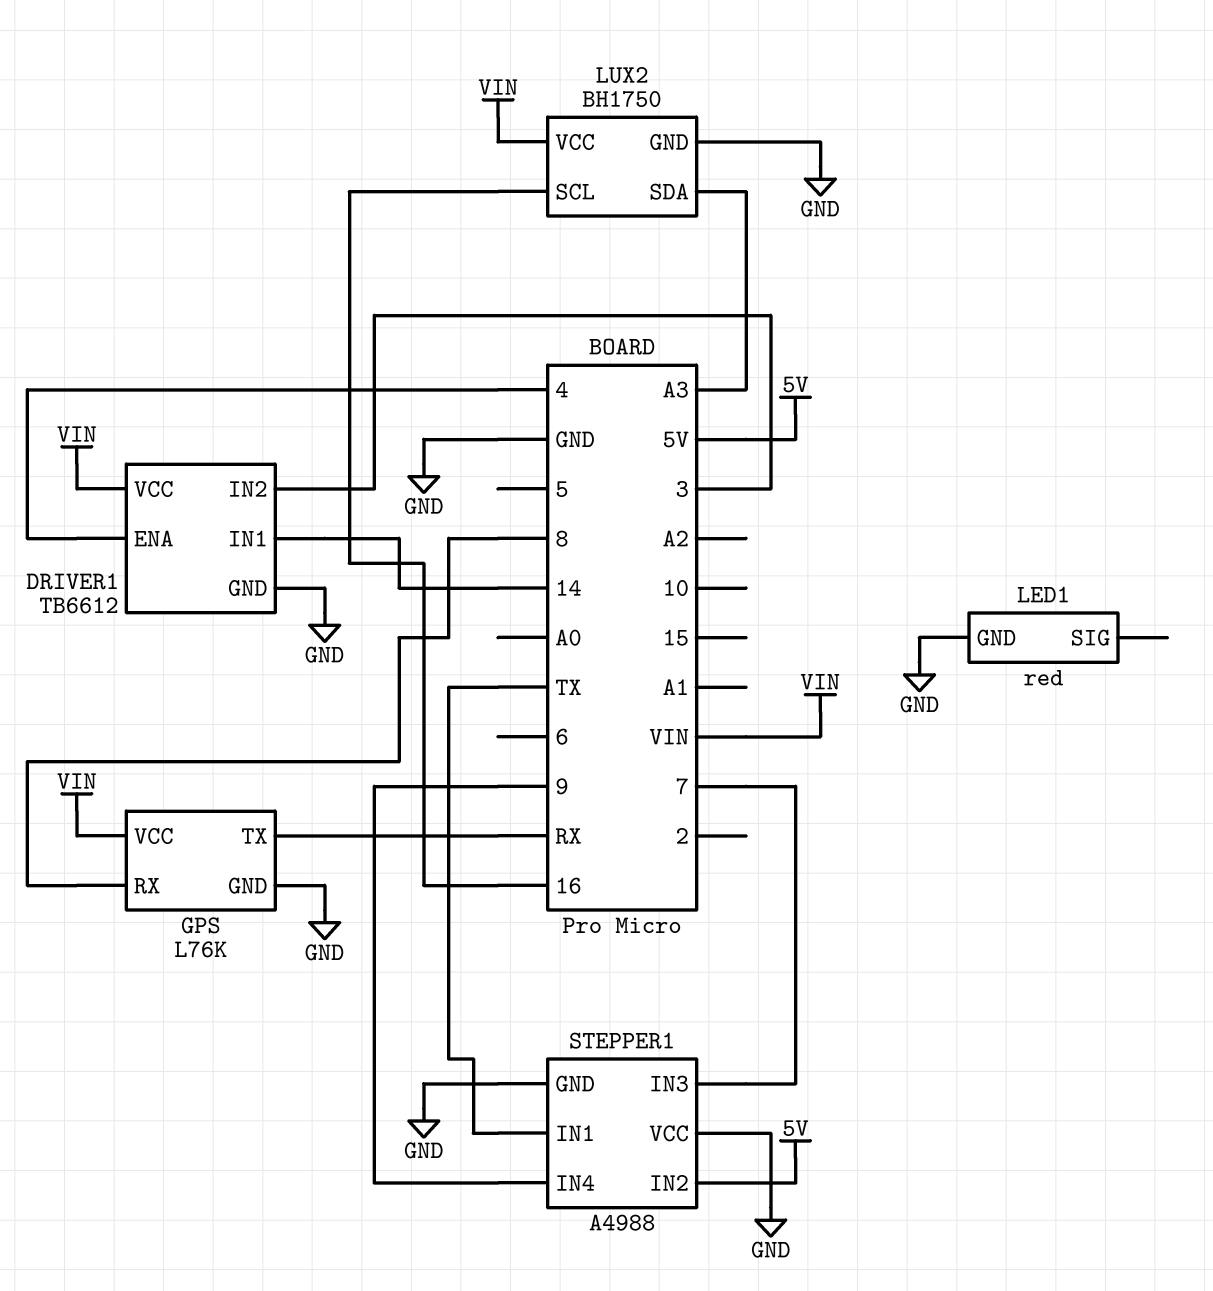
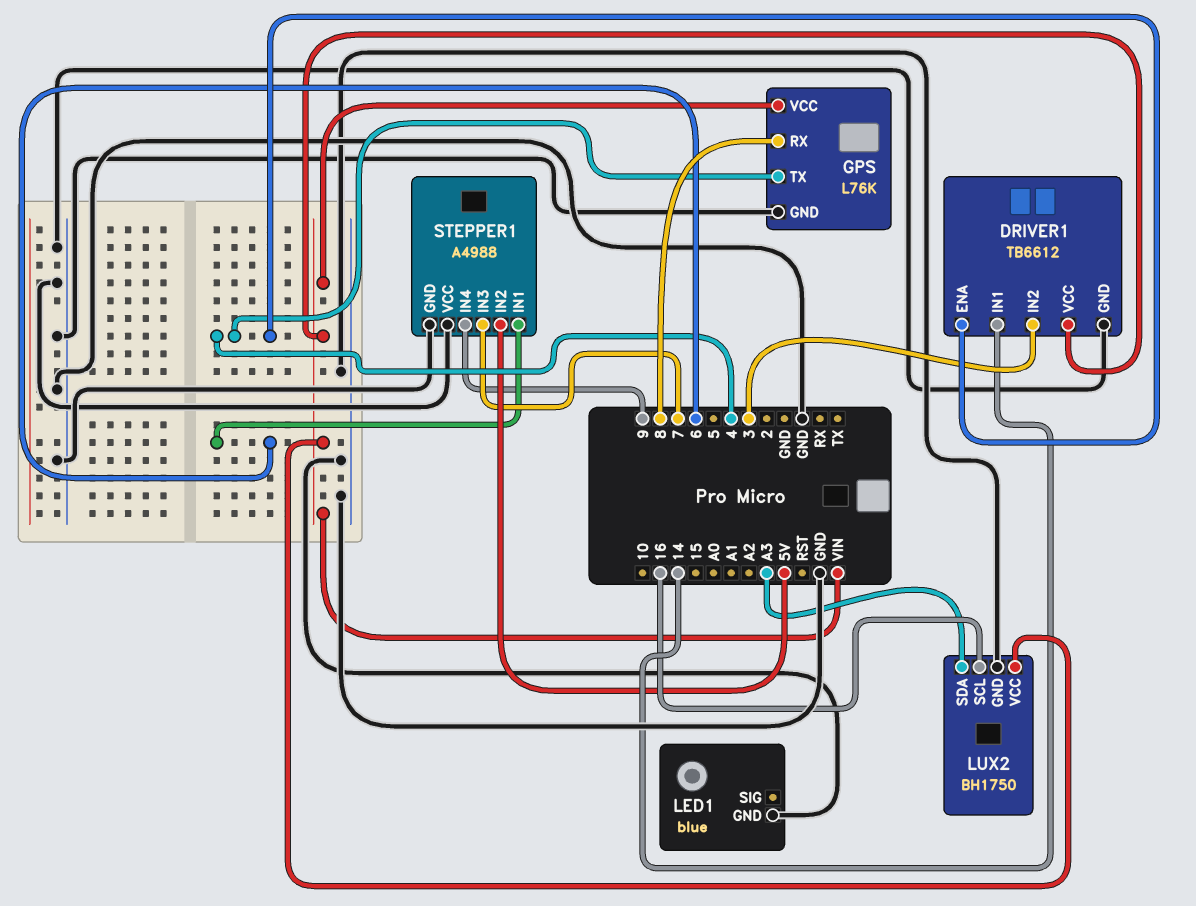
GPS pin TX: RX -> 4
LED1: red -> blue
STEPPER1 pin IN1: TX -> 6

